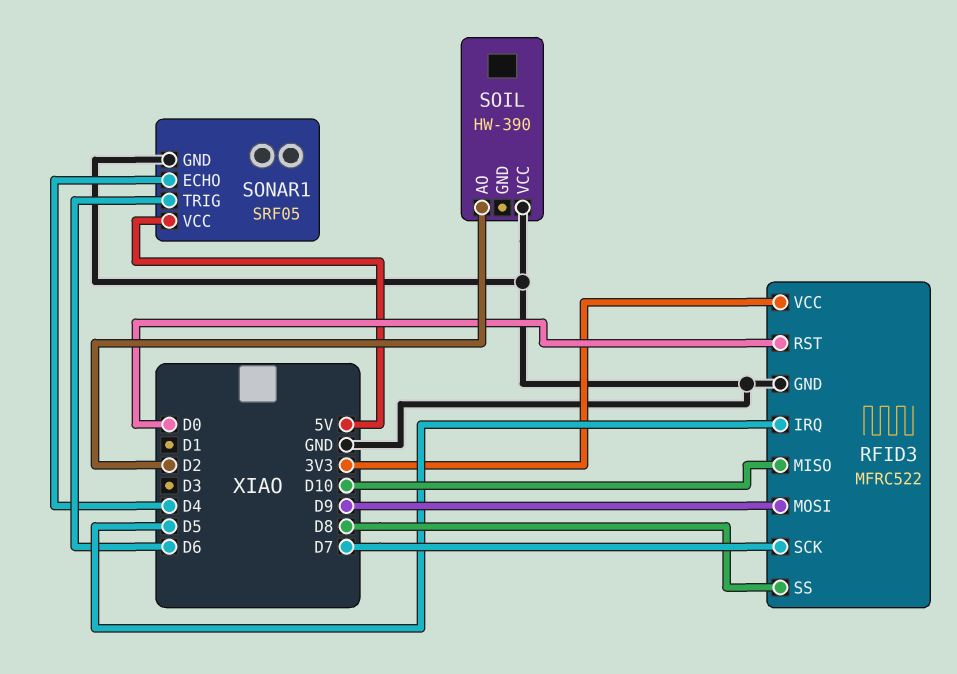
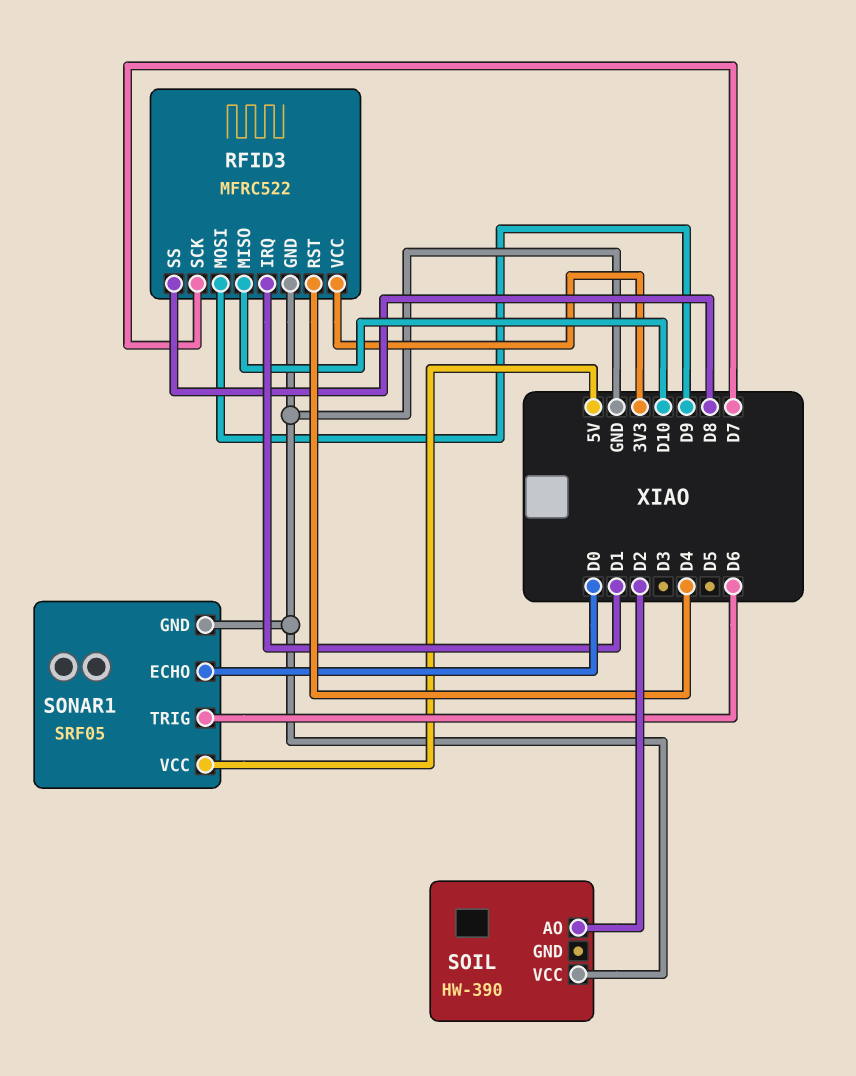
RFID3 pin IRQ: D5 -> D1
RFID3 pin RST: D0 -> D4
SONAR1 pin ECHO: D4 -> D0

